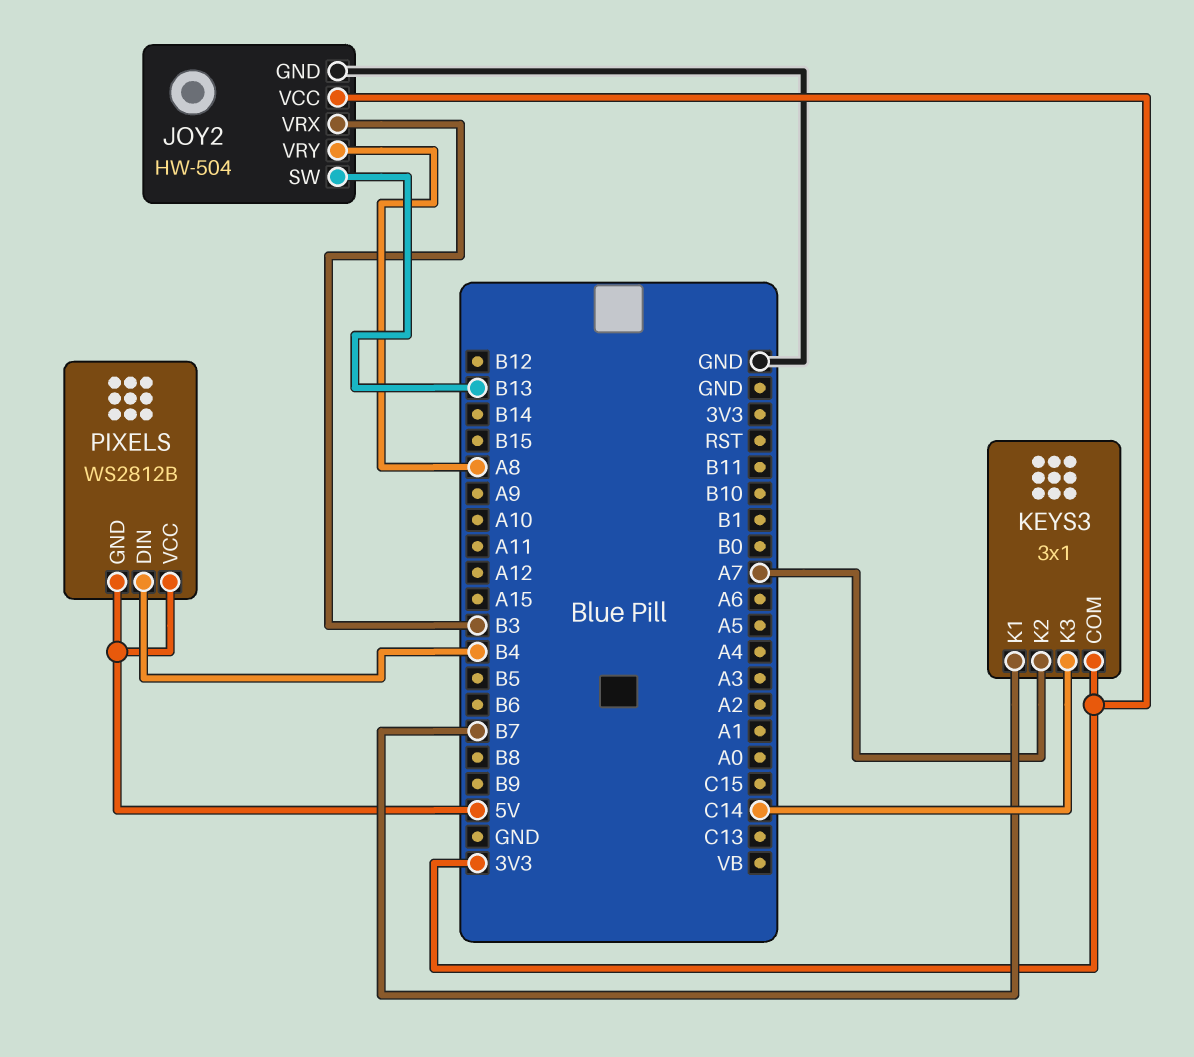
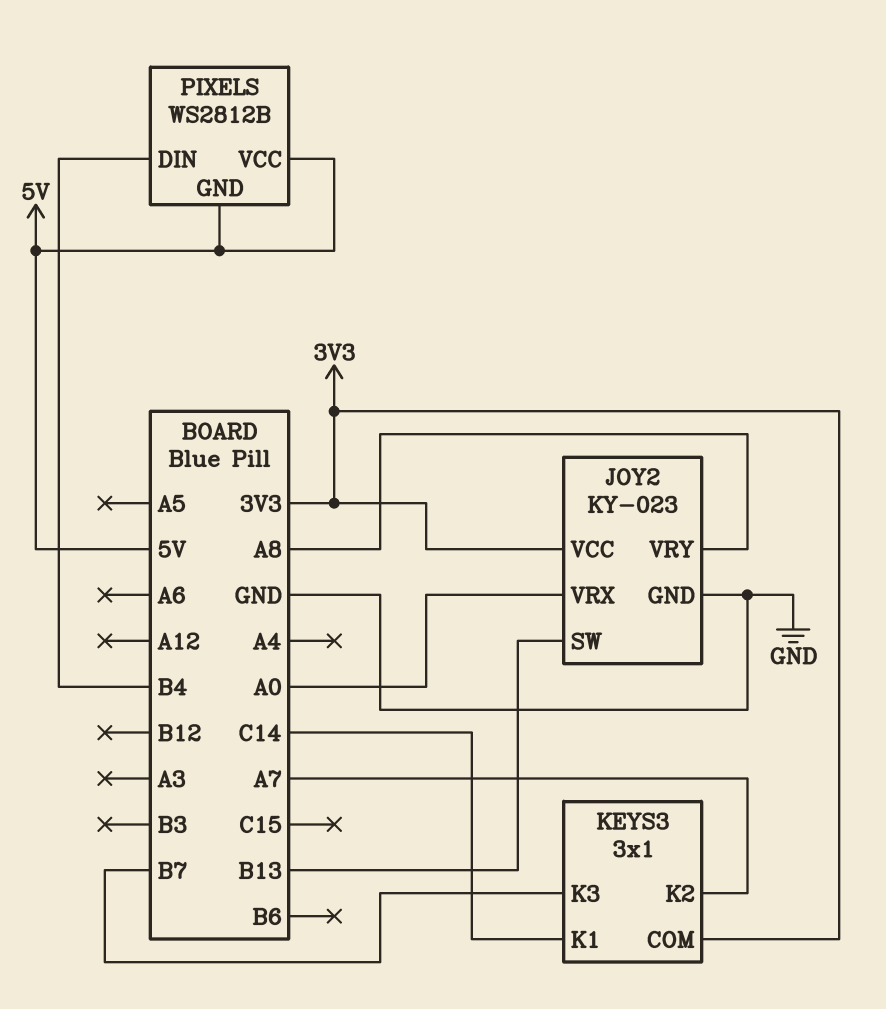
JOY2: HW-504 -> KY-023
JOY2 pin VRX: B3 -> A0
KEYS3 pin K1: B7 -> C14
KEYS3 pin K3: C14 -> B7

